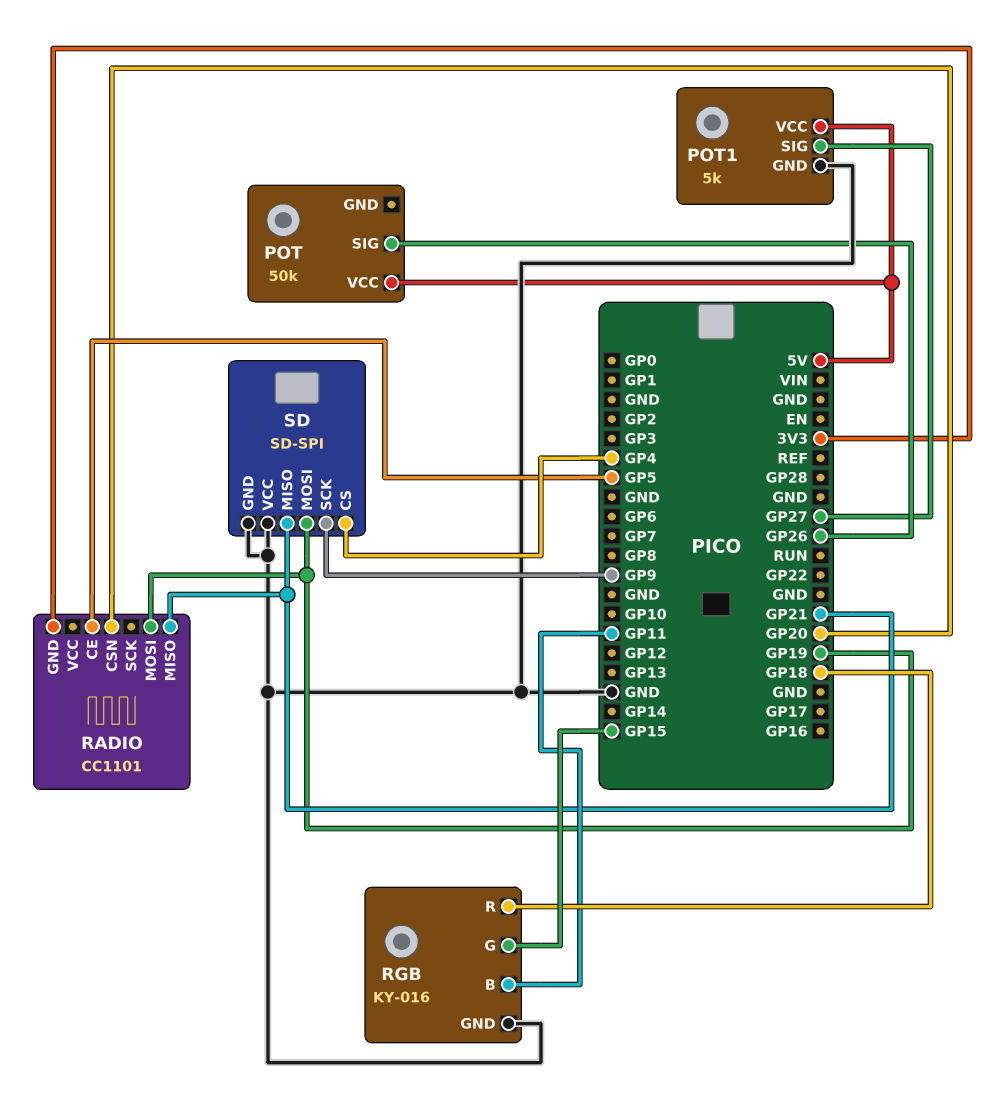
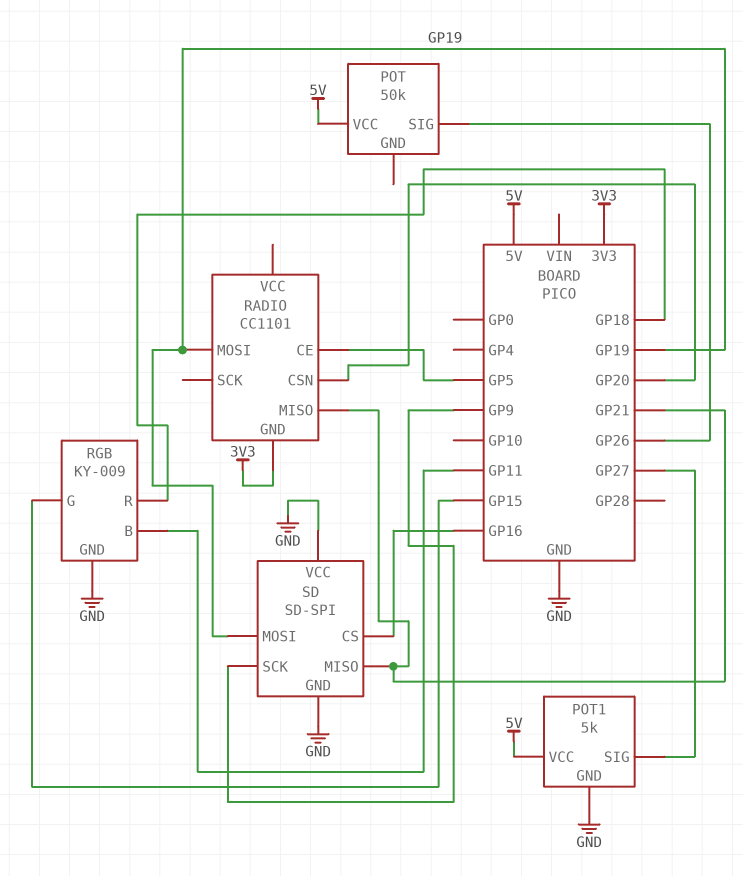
RGB: KY-016 -> KY-009
SD pin CS: GP4 -> GP16

